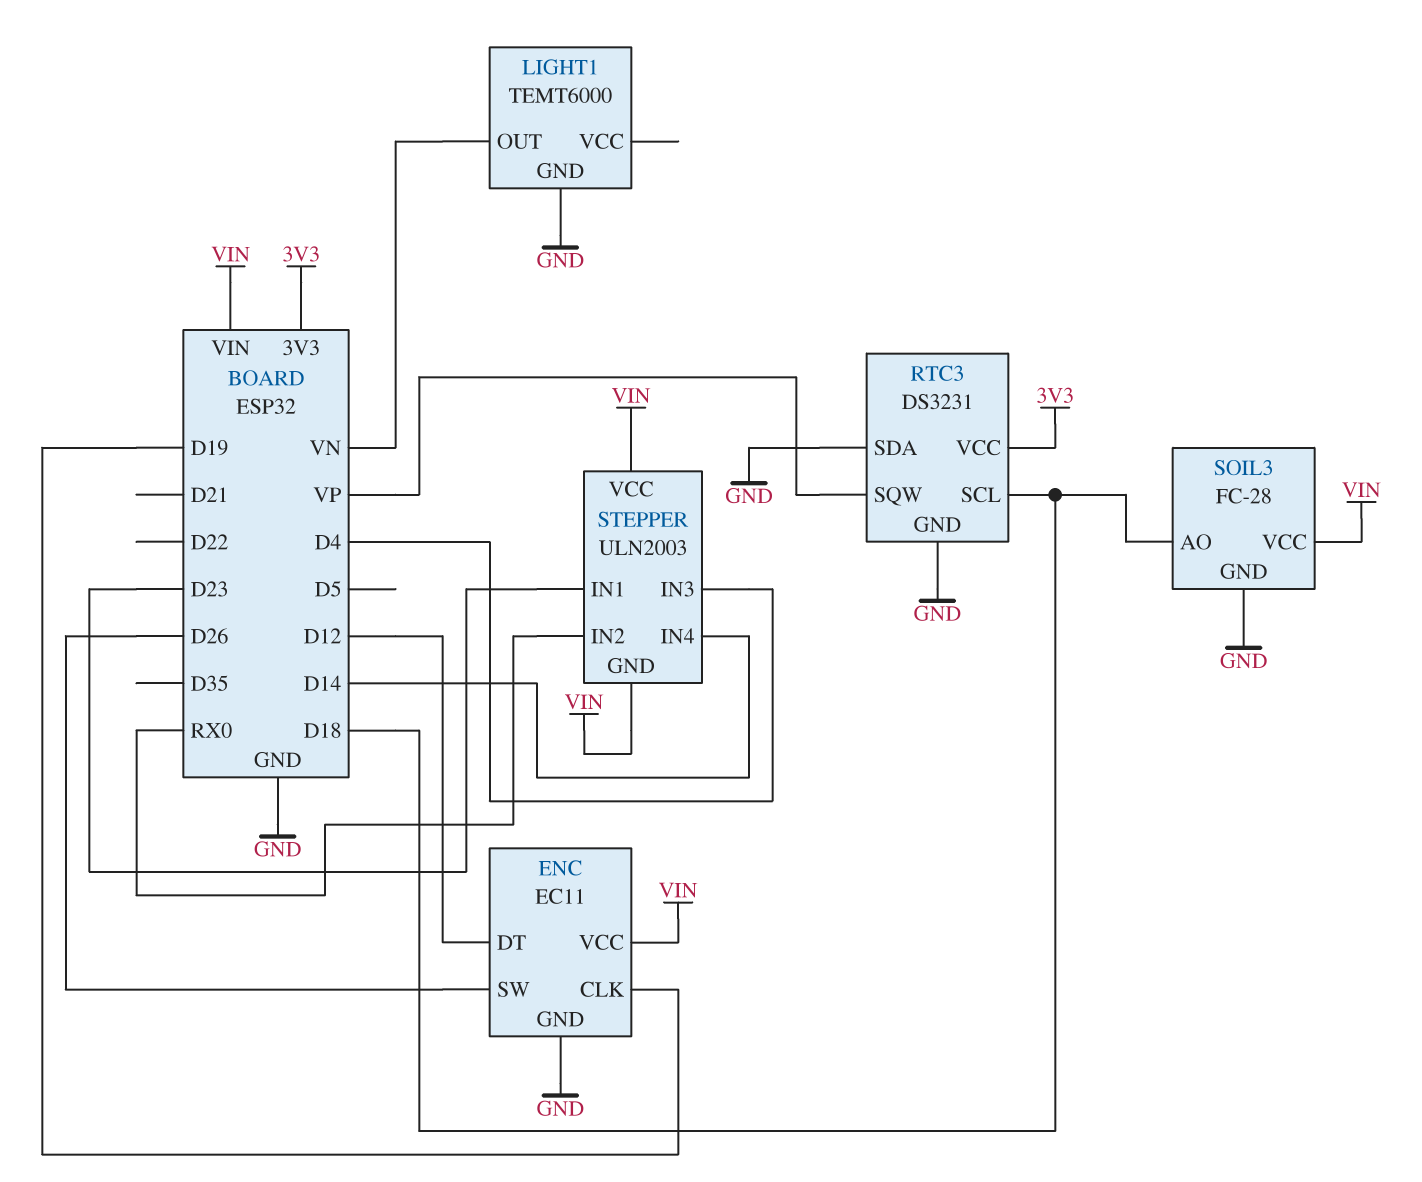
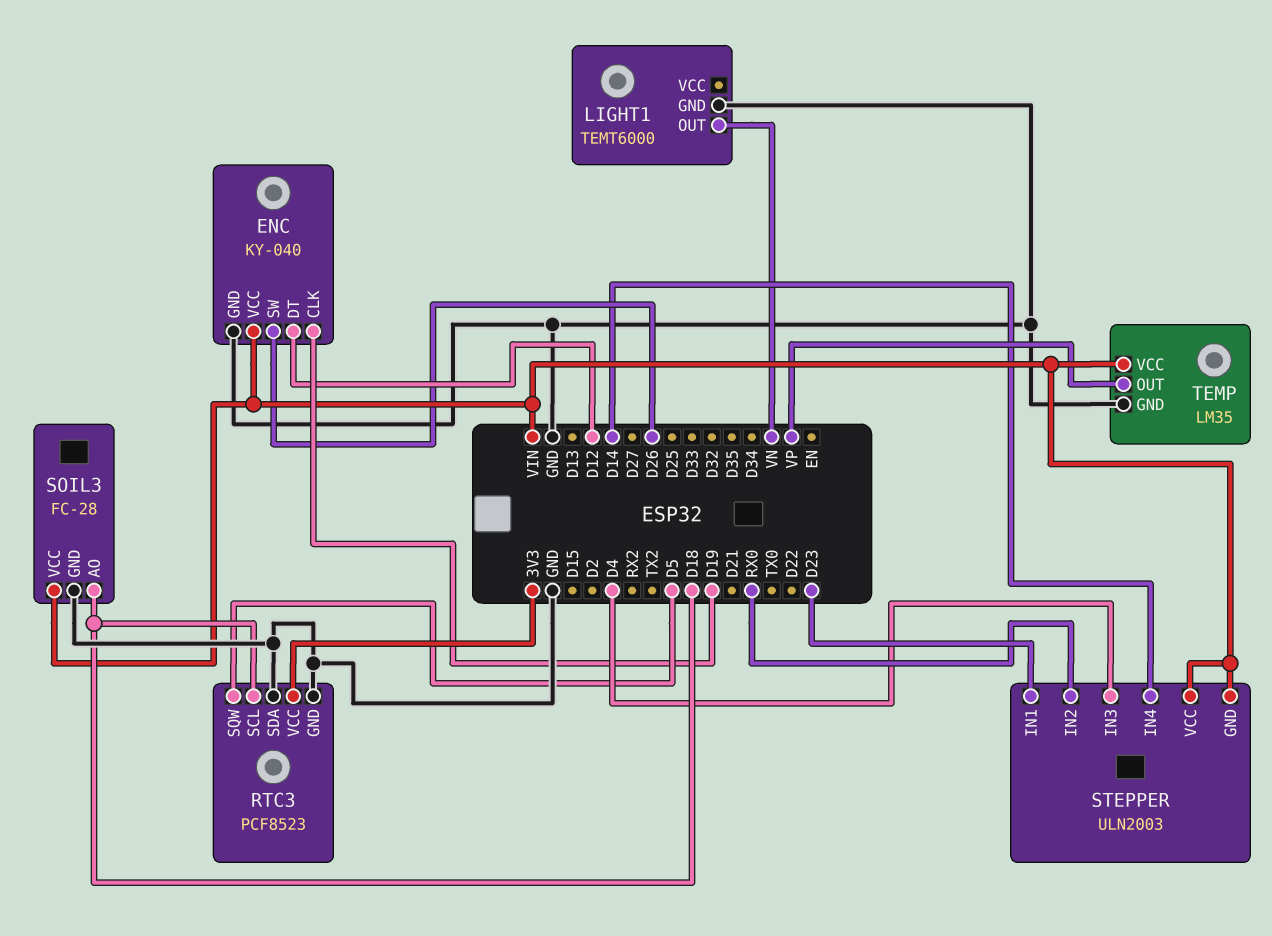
ENC: EC11 -> KY-040
RTC3: DS3231 -> PCF8523
RTC3 pin SQW: VP -> D5
TEMP: none -> LM35
TEMP pin GND: none -> GND
TEMP pin OUT: none -> VP
TEMP pin VCC: none -> VIN

